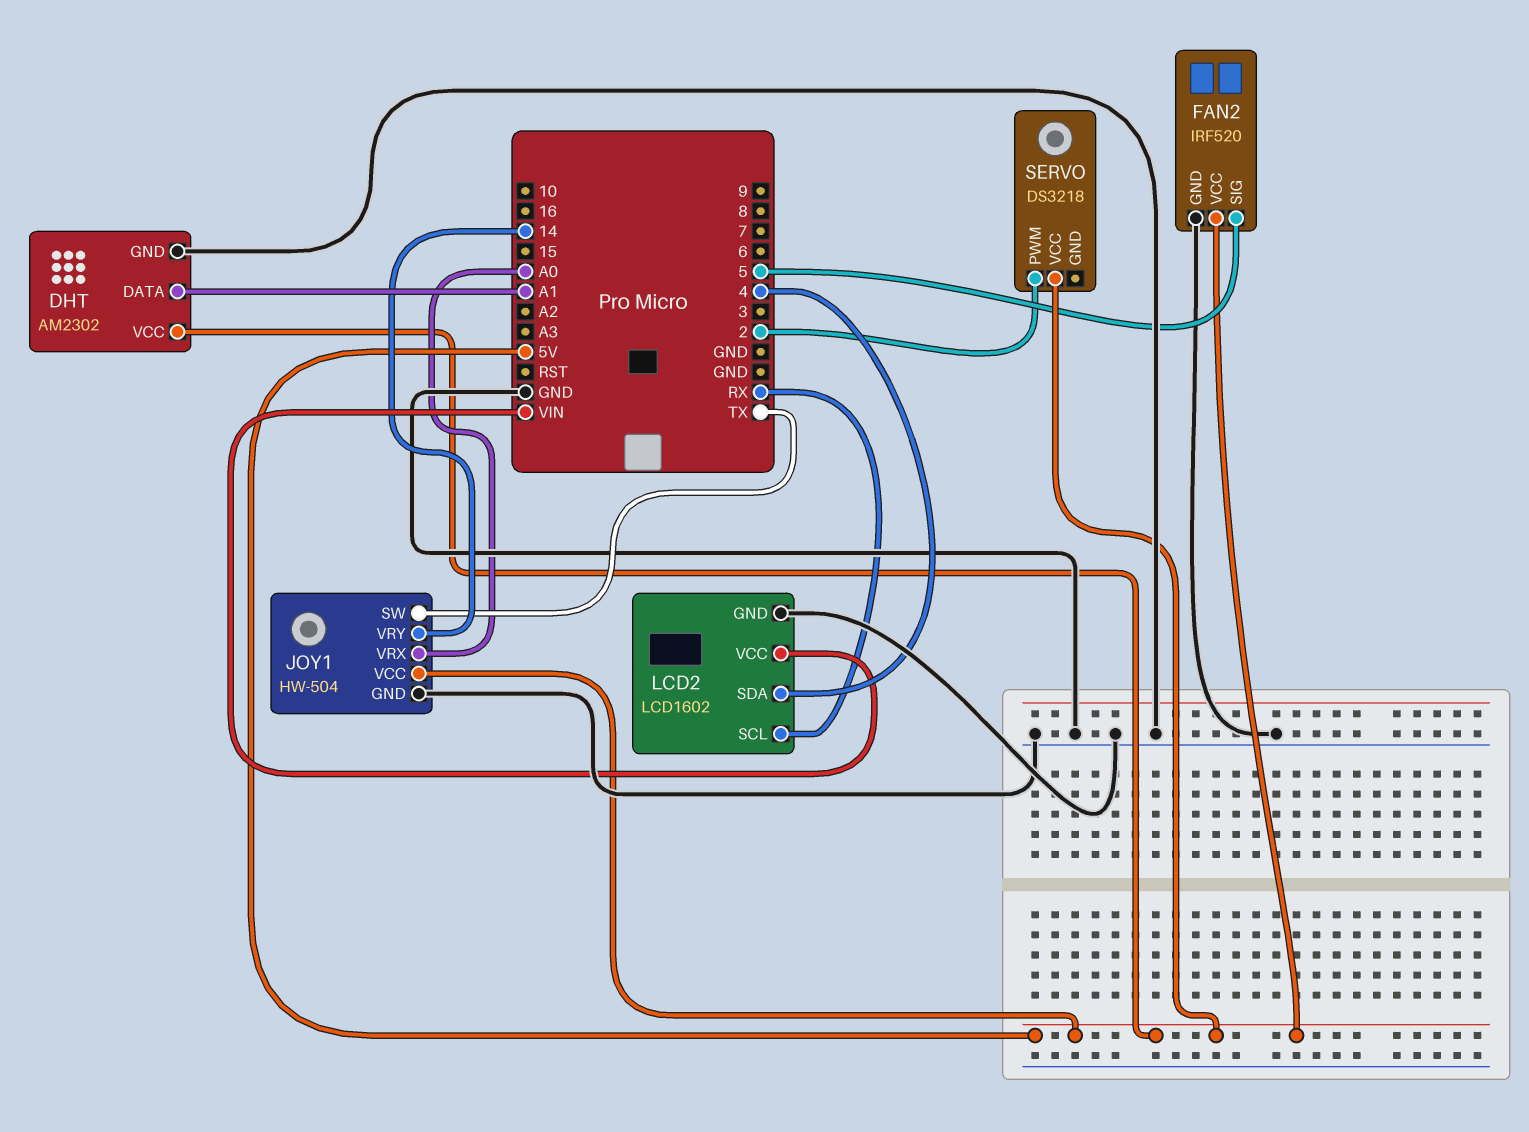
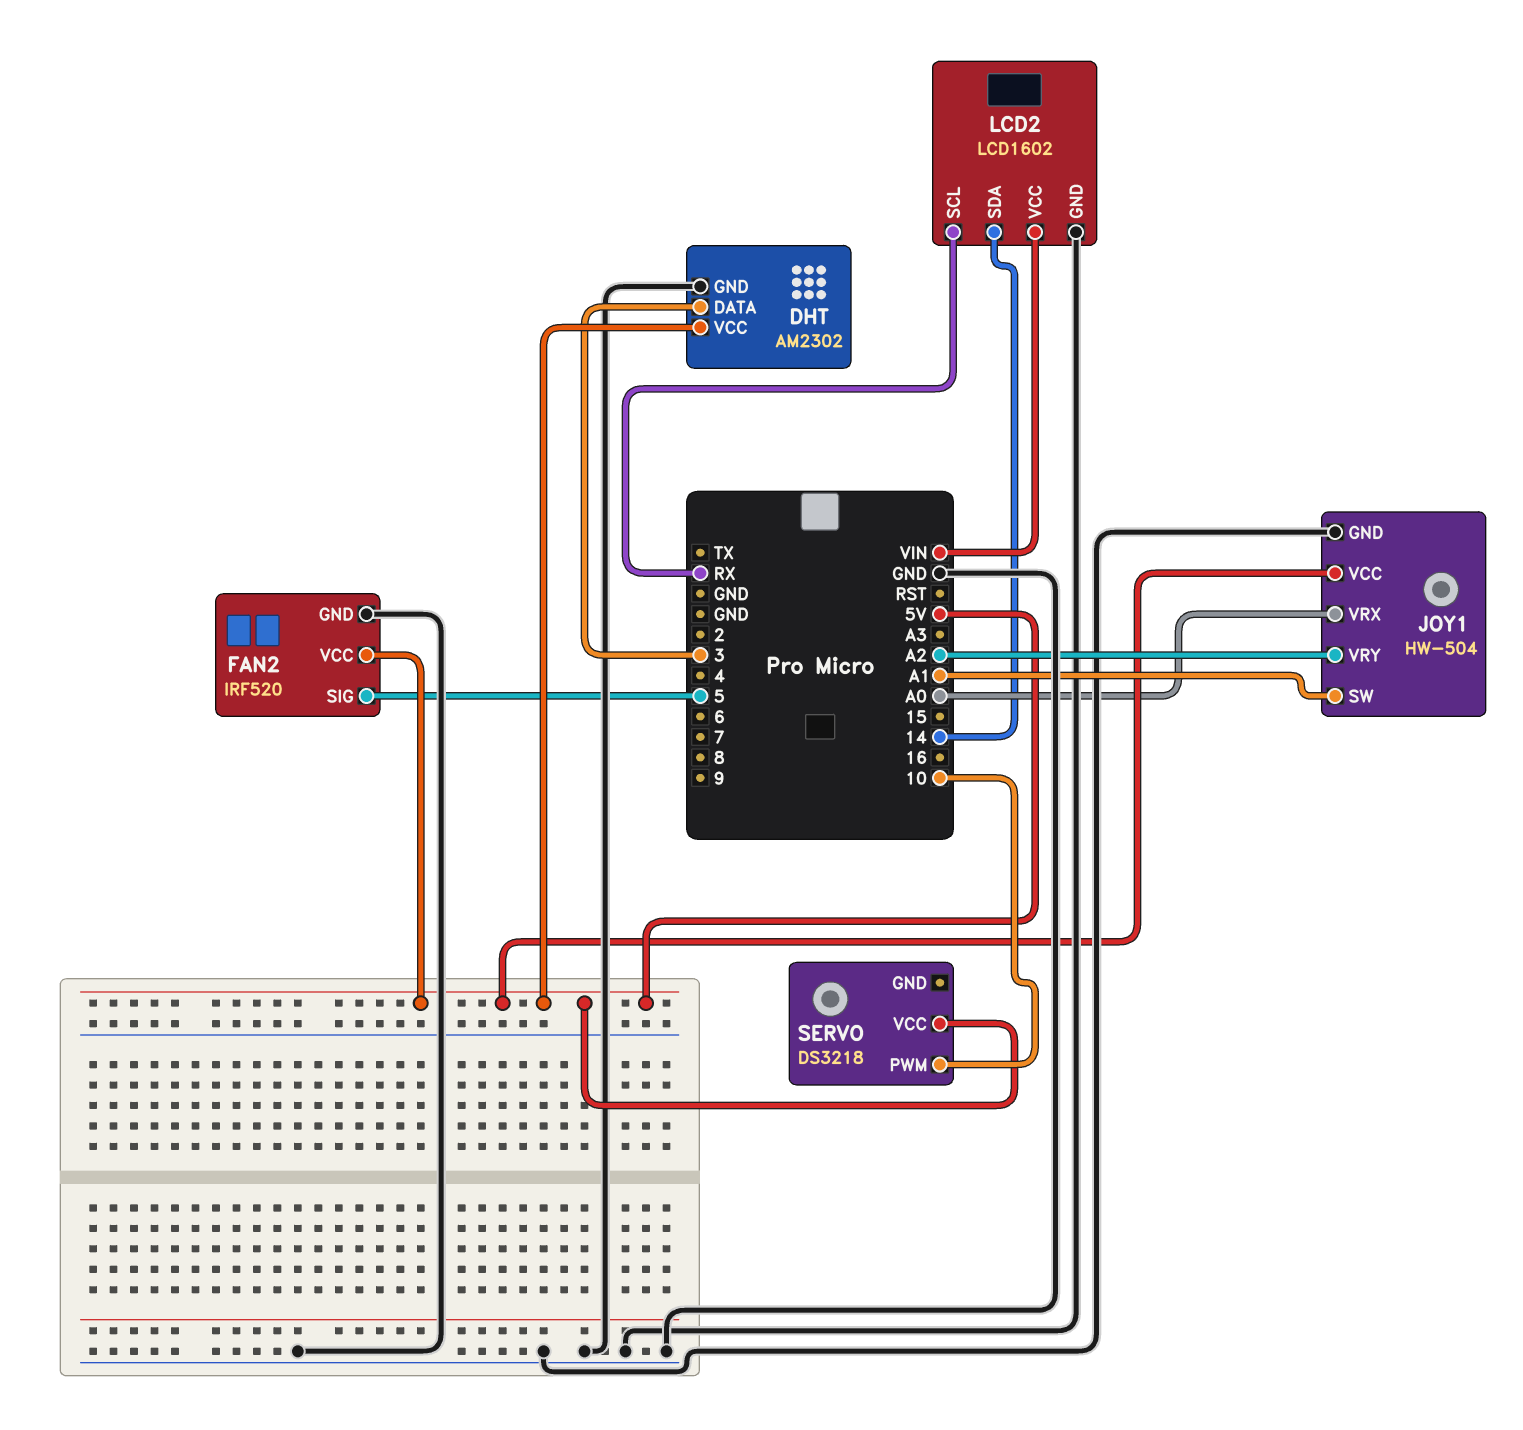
DHT pin DATA: A1 -> 3
JOY1 pin SW: TX -> A1
JOY1 pin VRY: 14 -> A2
LCD2 pin SDA: 4 -> 14
SERVO pin PWM: 2 -> 10

